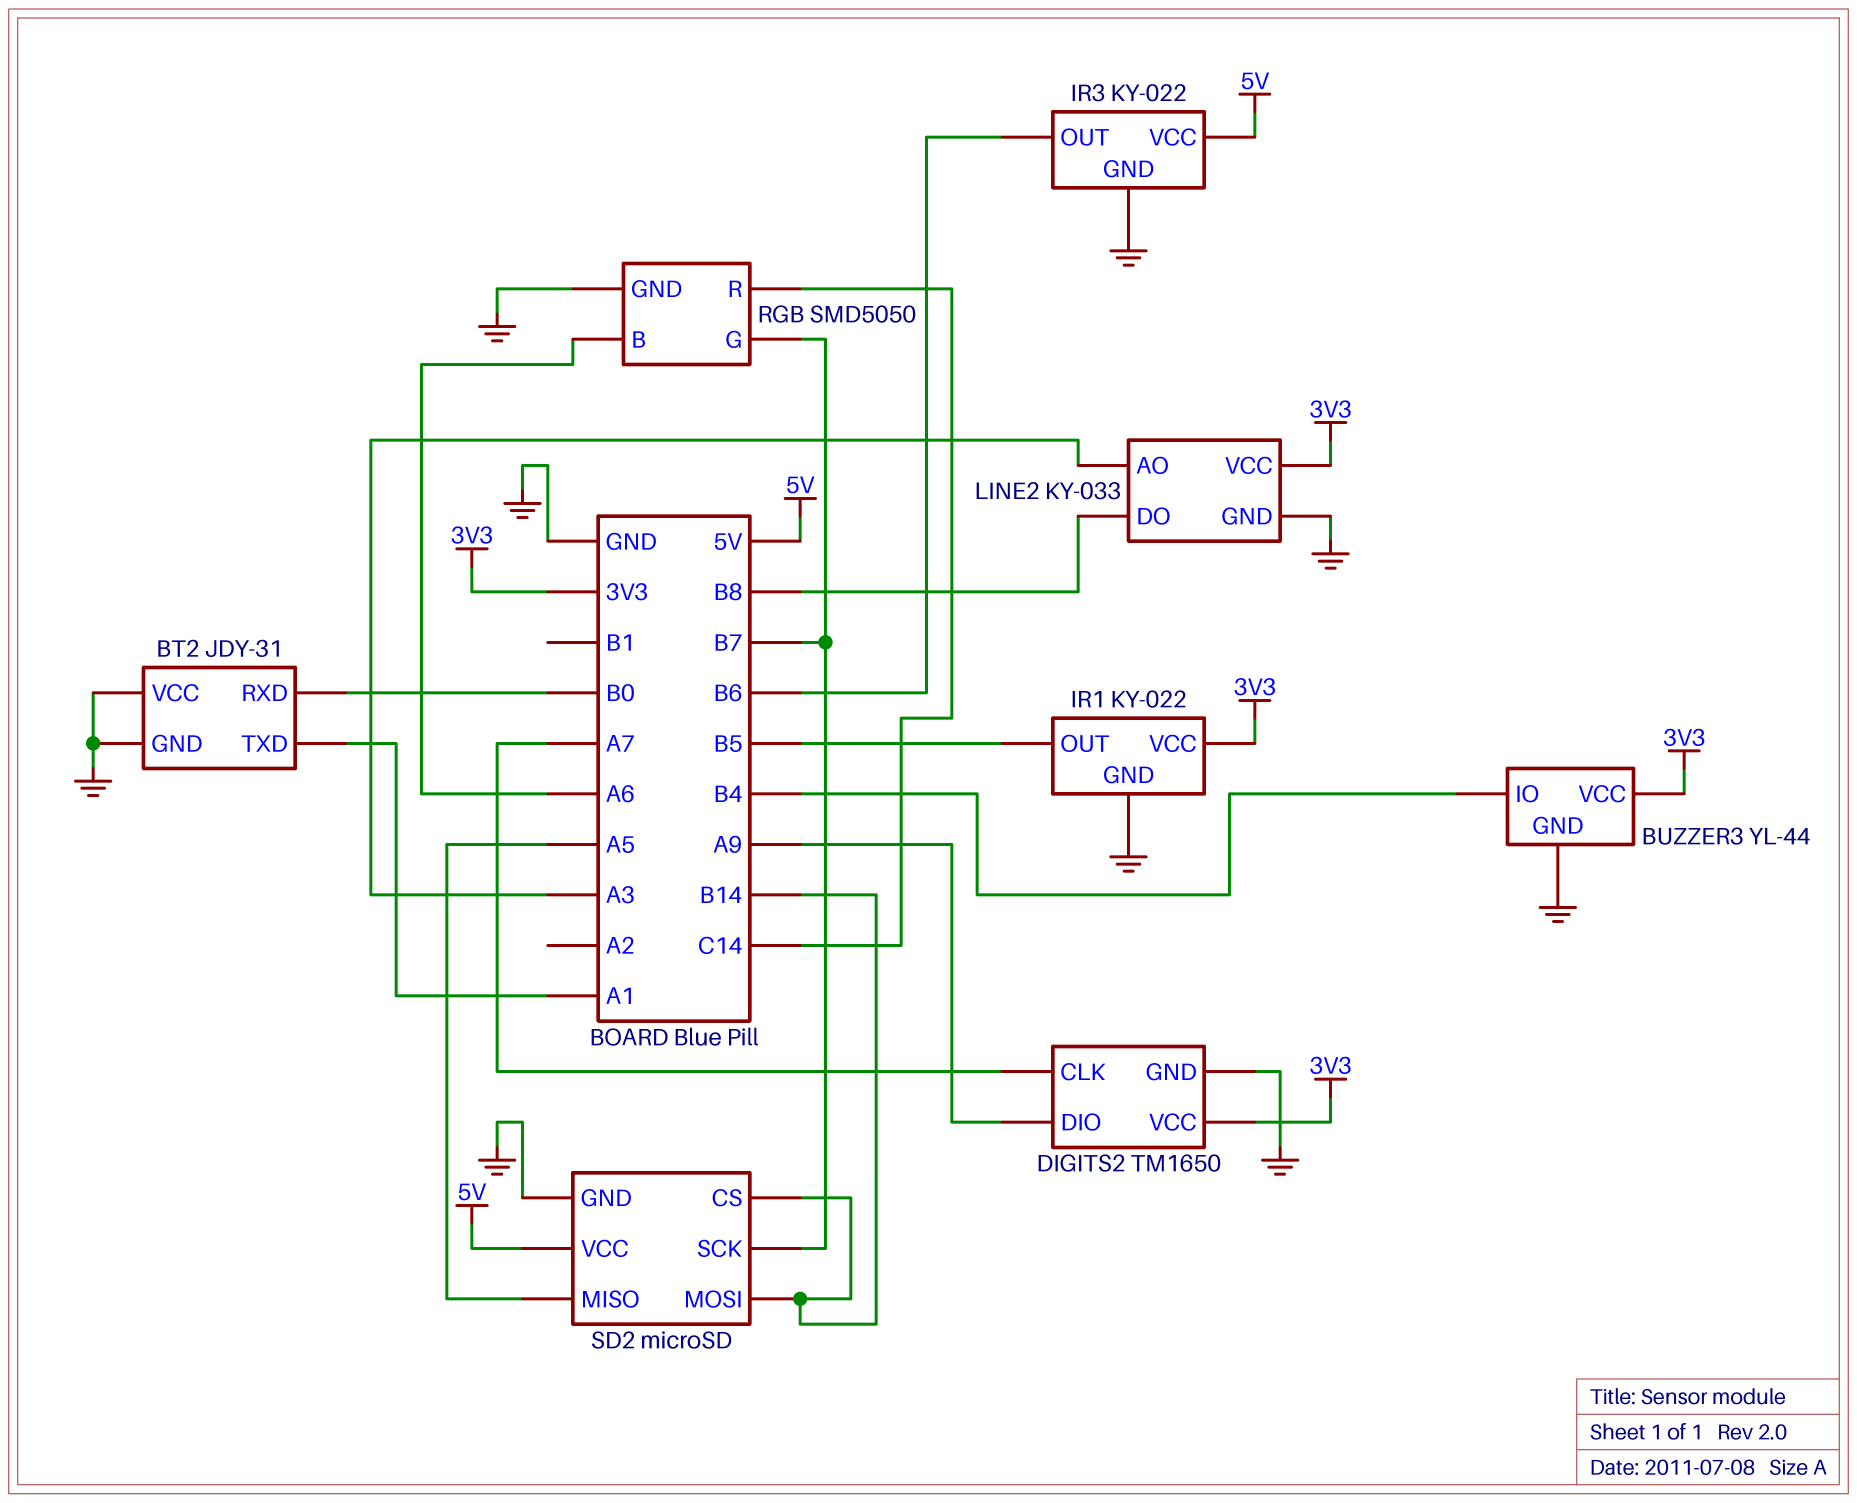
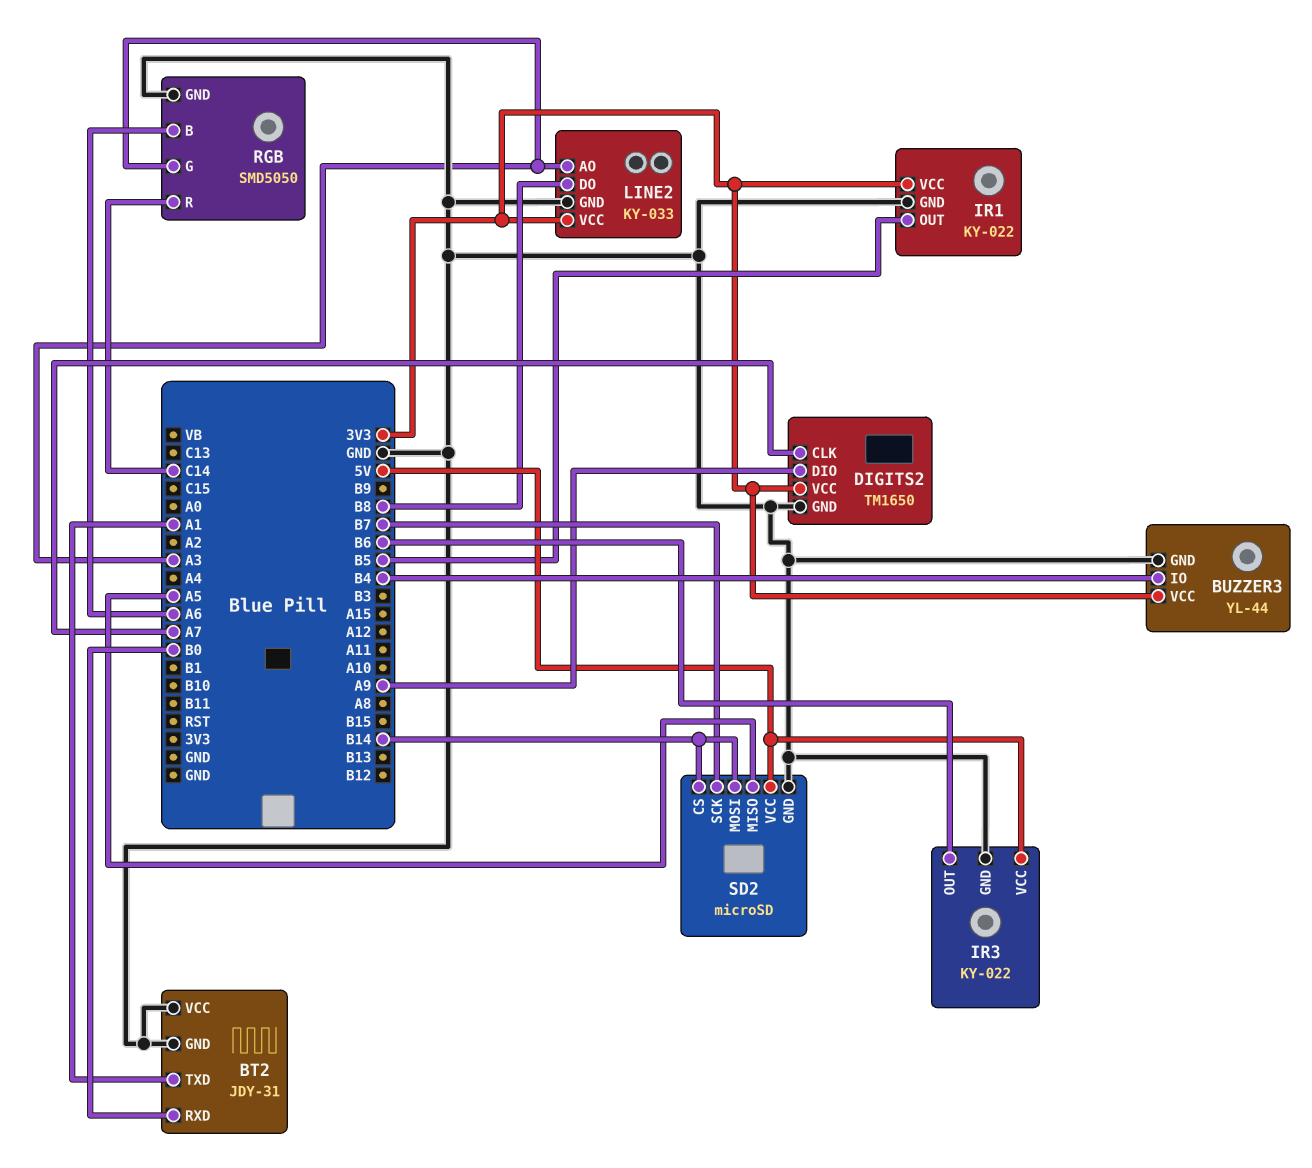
RGB pin G: B7 -> A3

